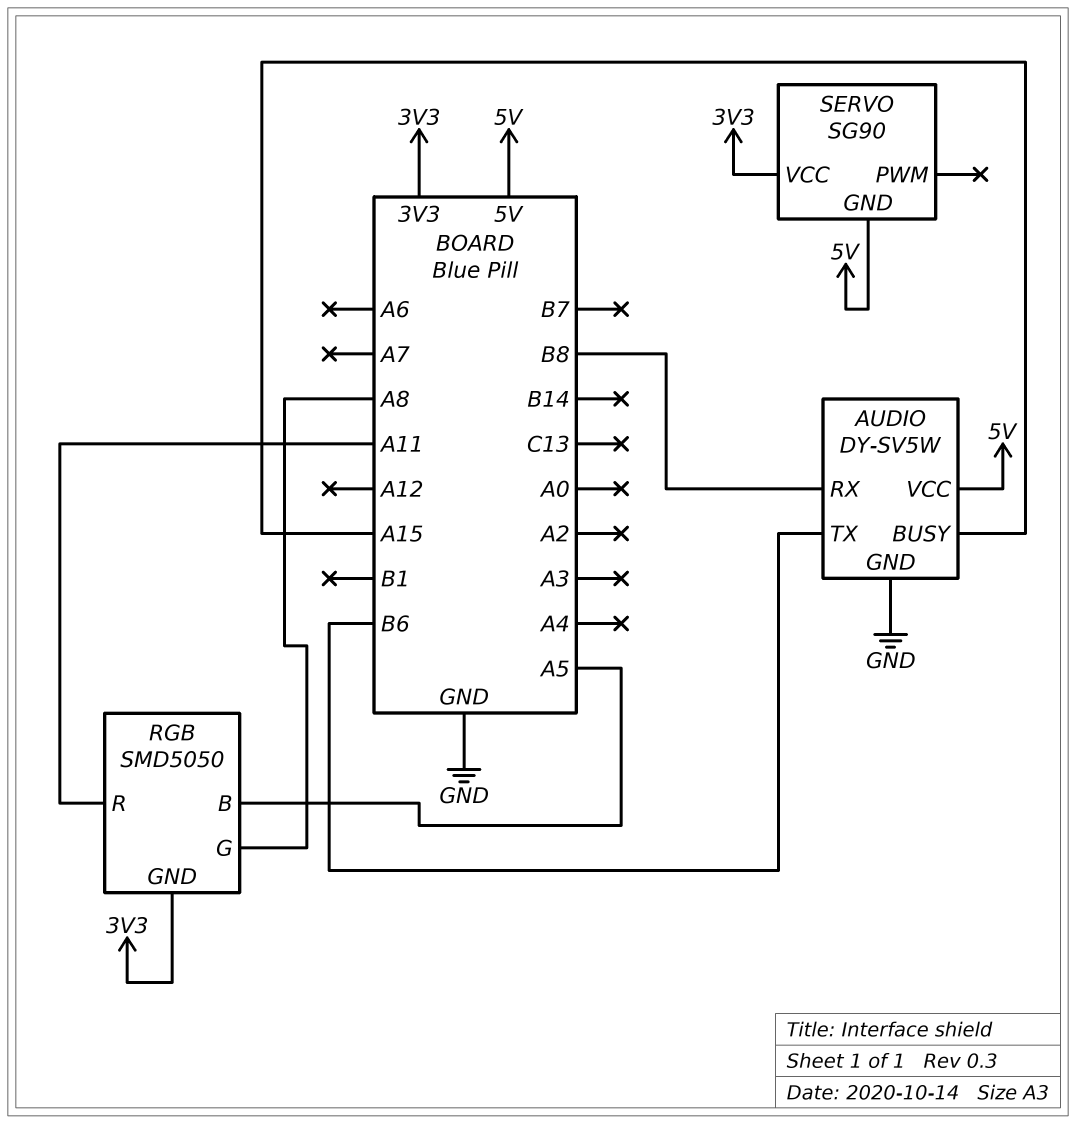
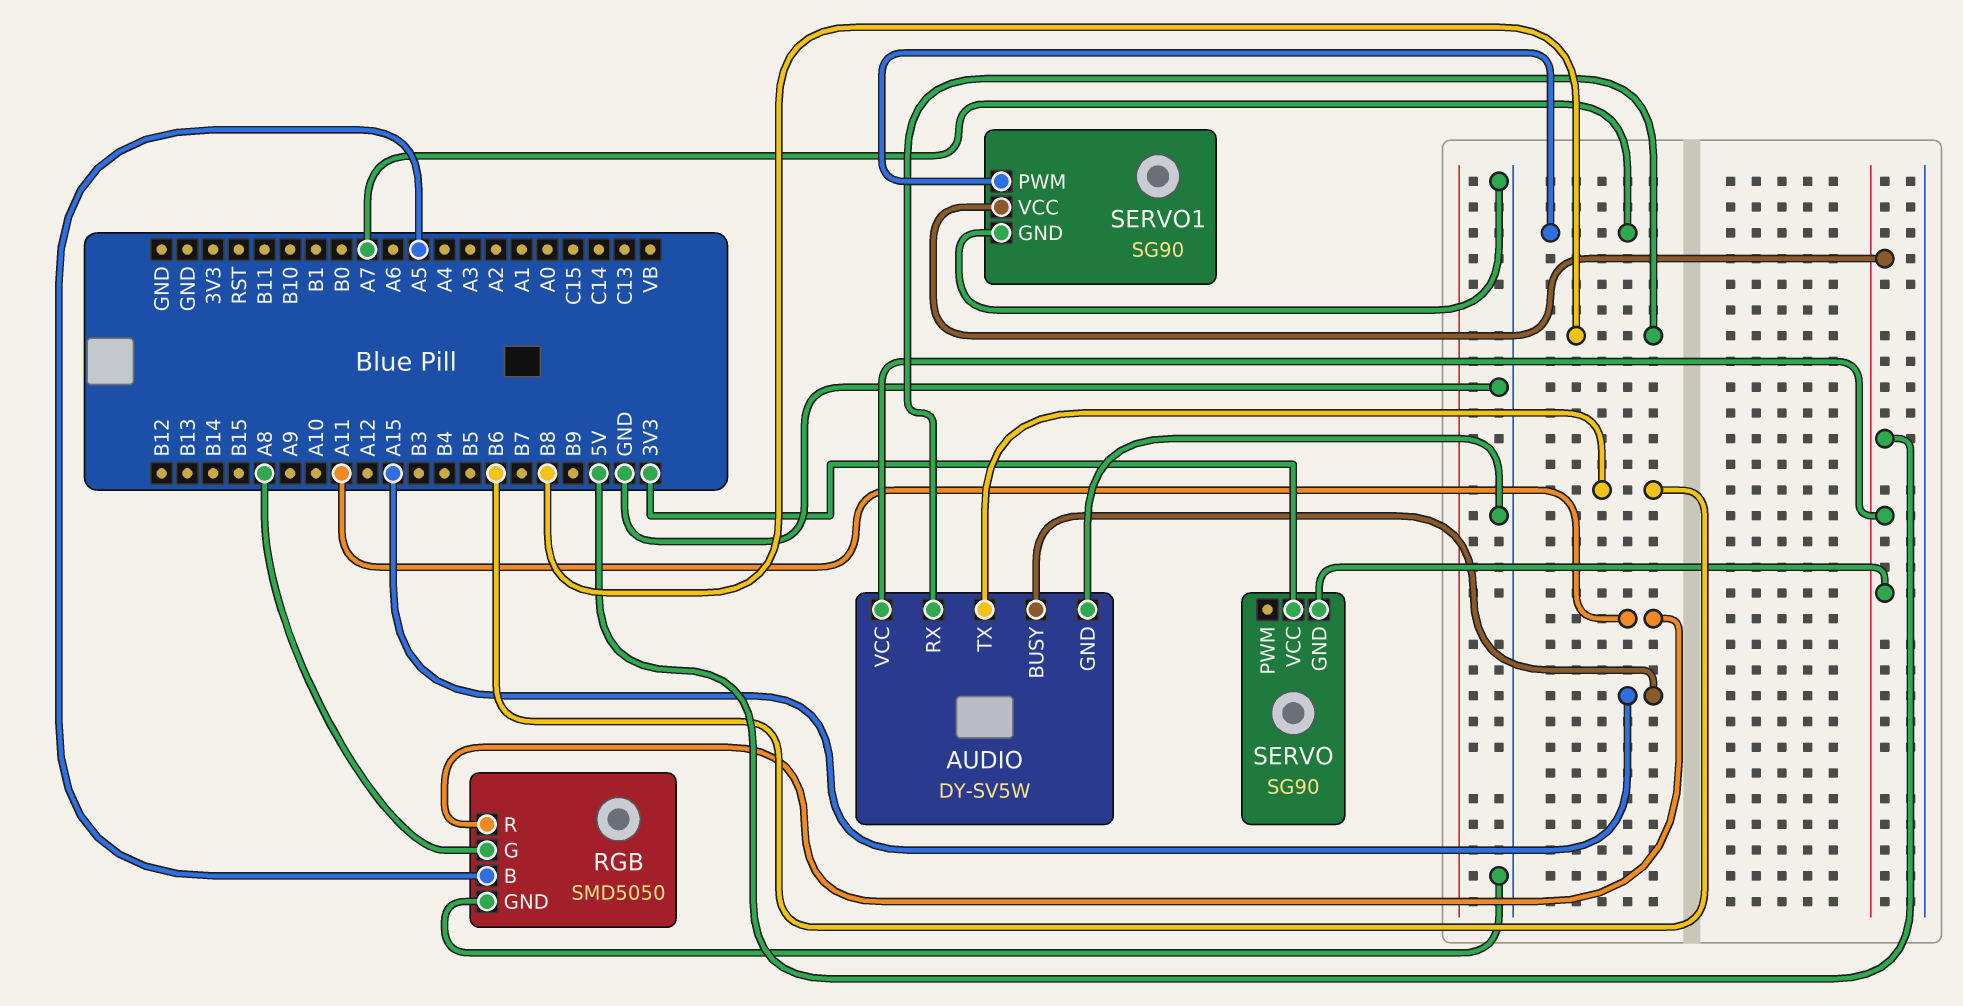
RGB pin GND: 3V3 -> GND
SERVO1: none -> SG90
SERVO1 pin GND: none -> GND
SERVO1 pin PWM: none -> A7
SERVO1 pin VCC: none -> 5V

